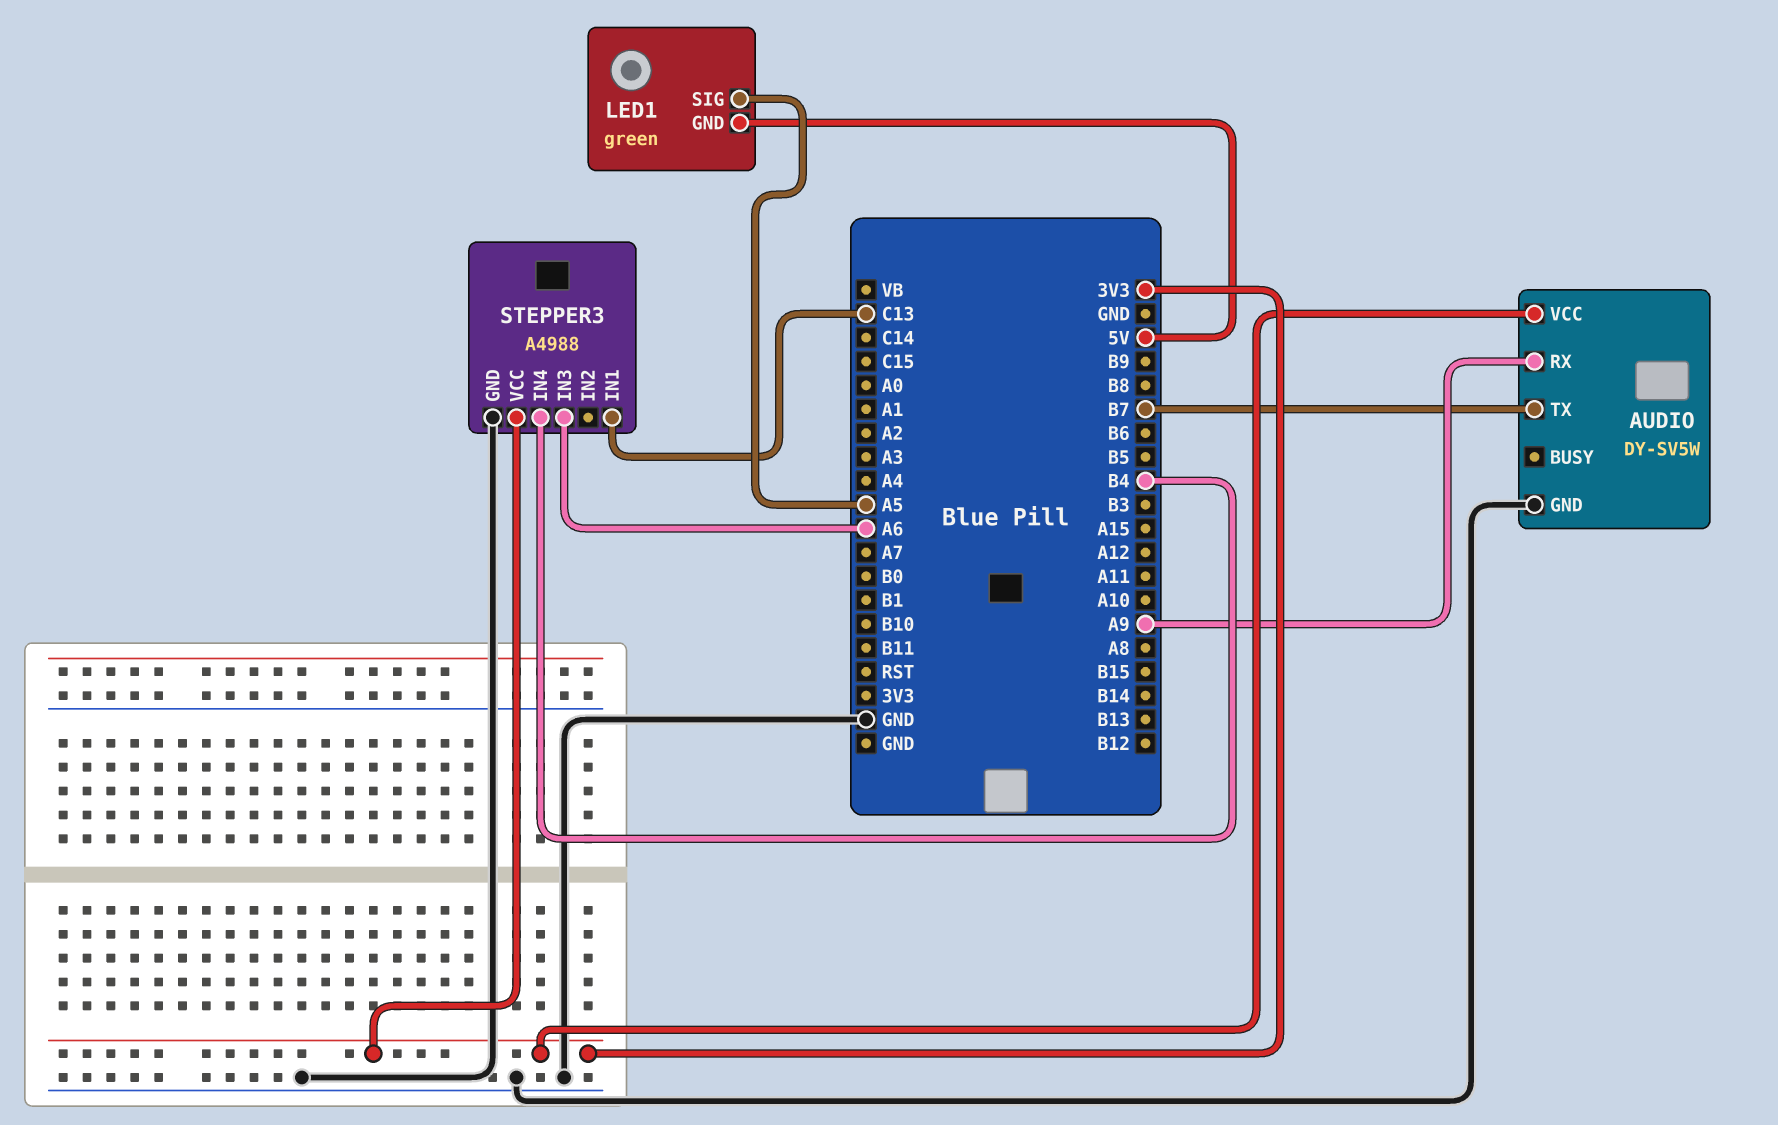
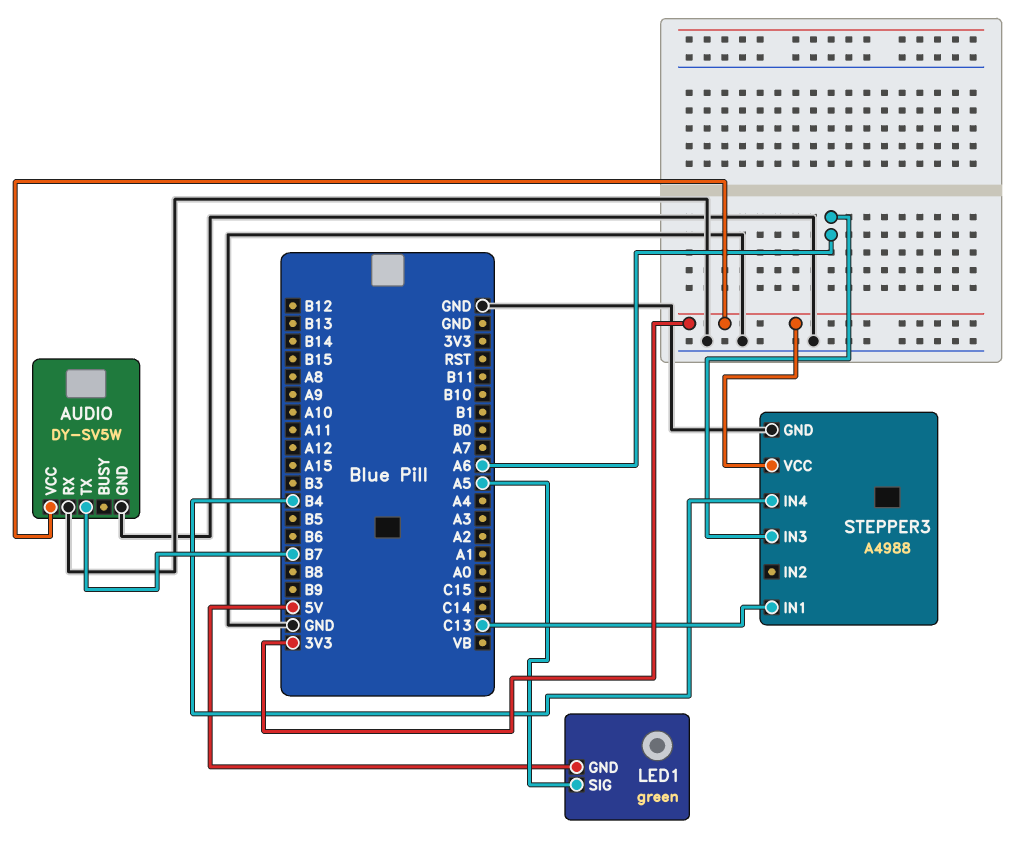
AUDIO pin RX: A9 -> GND

